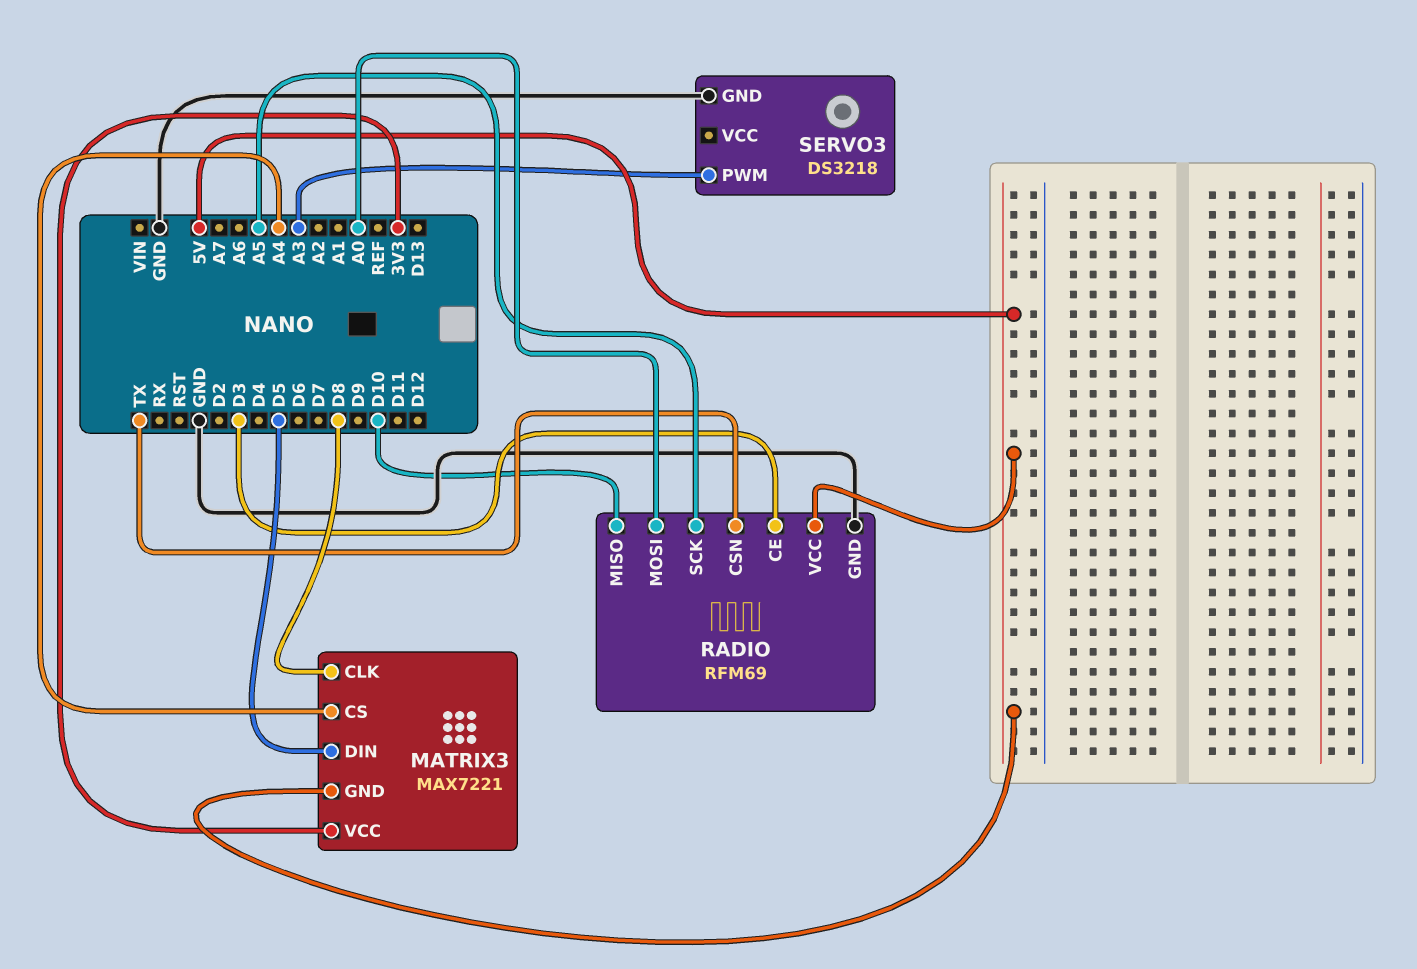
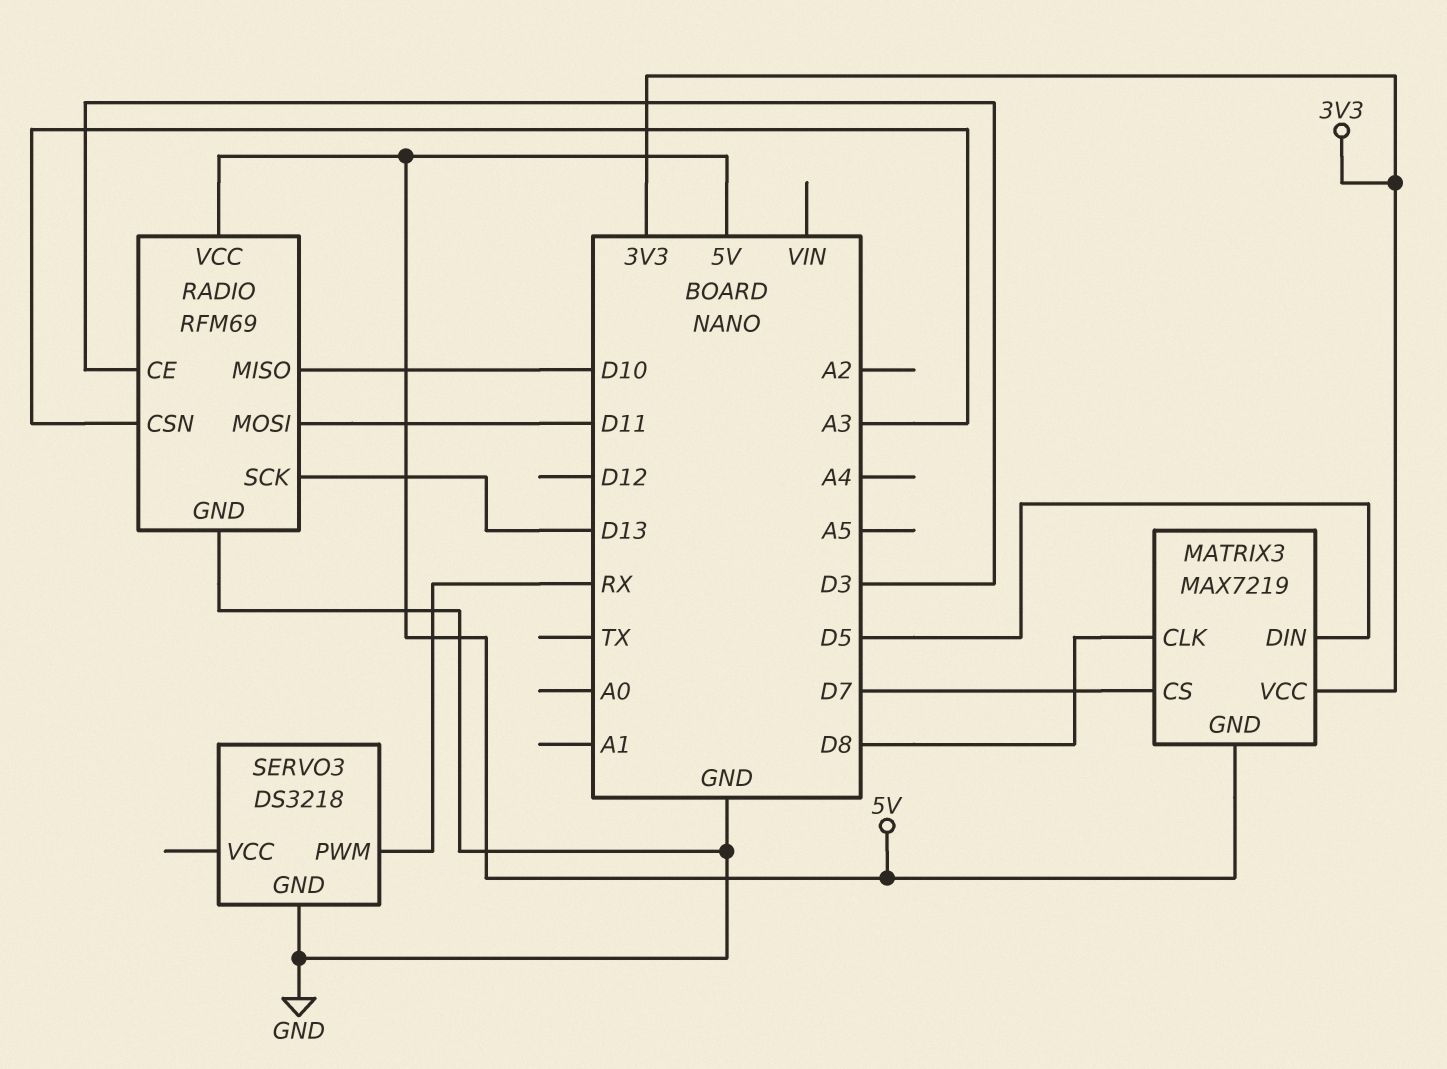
MATRIX3: MAX7221 -> MAX7219
MATRIX3 pin CS: A4 -> D7
RADIO pin CSN: TX -> A3
RADIO pin MOSI: A0 -> D11
RADIO pin SCK: A5 -> D13
SERVO3 pin PWM: A3 -> RX

